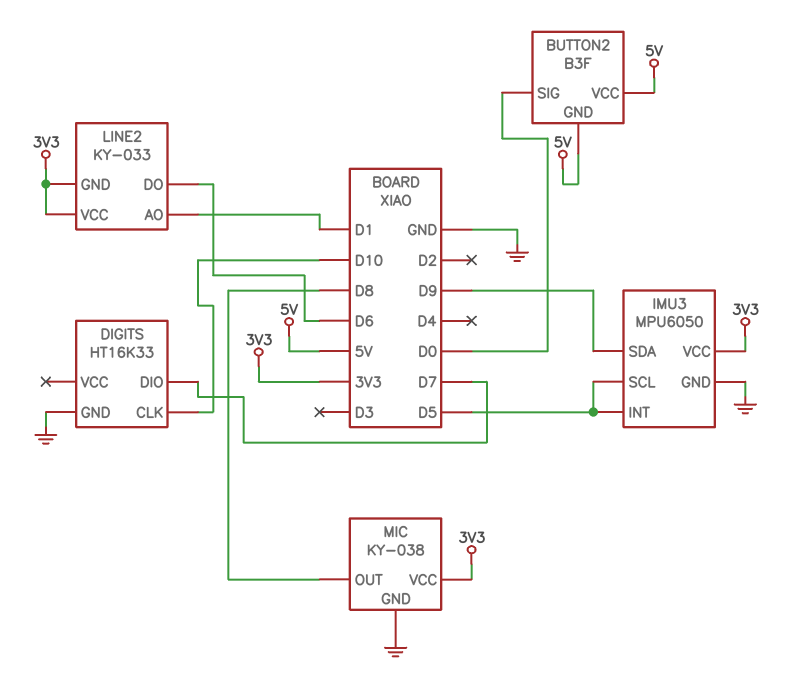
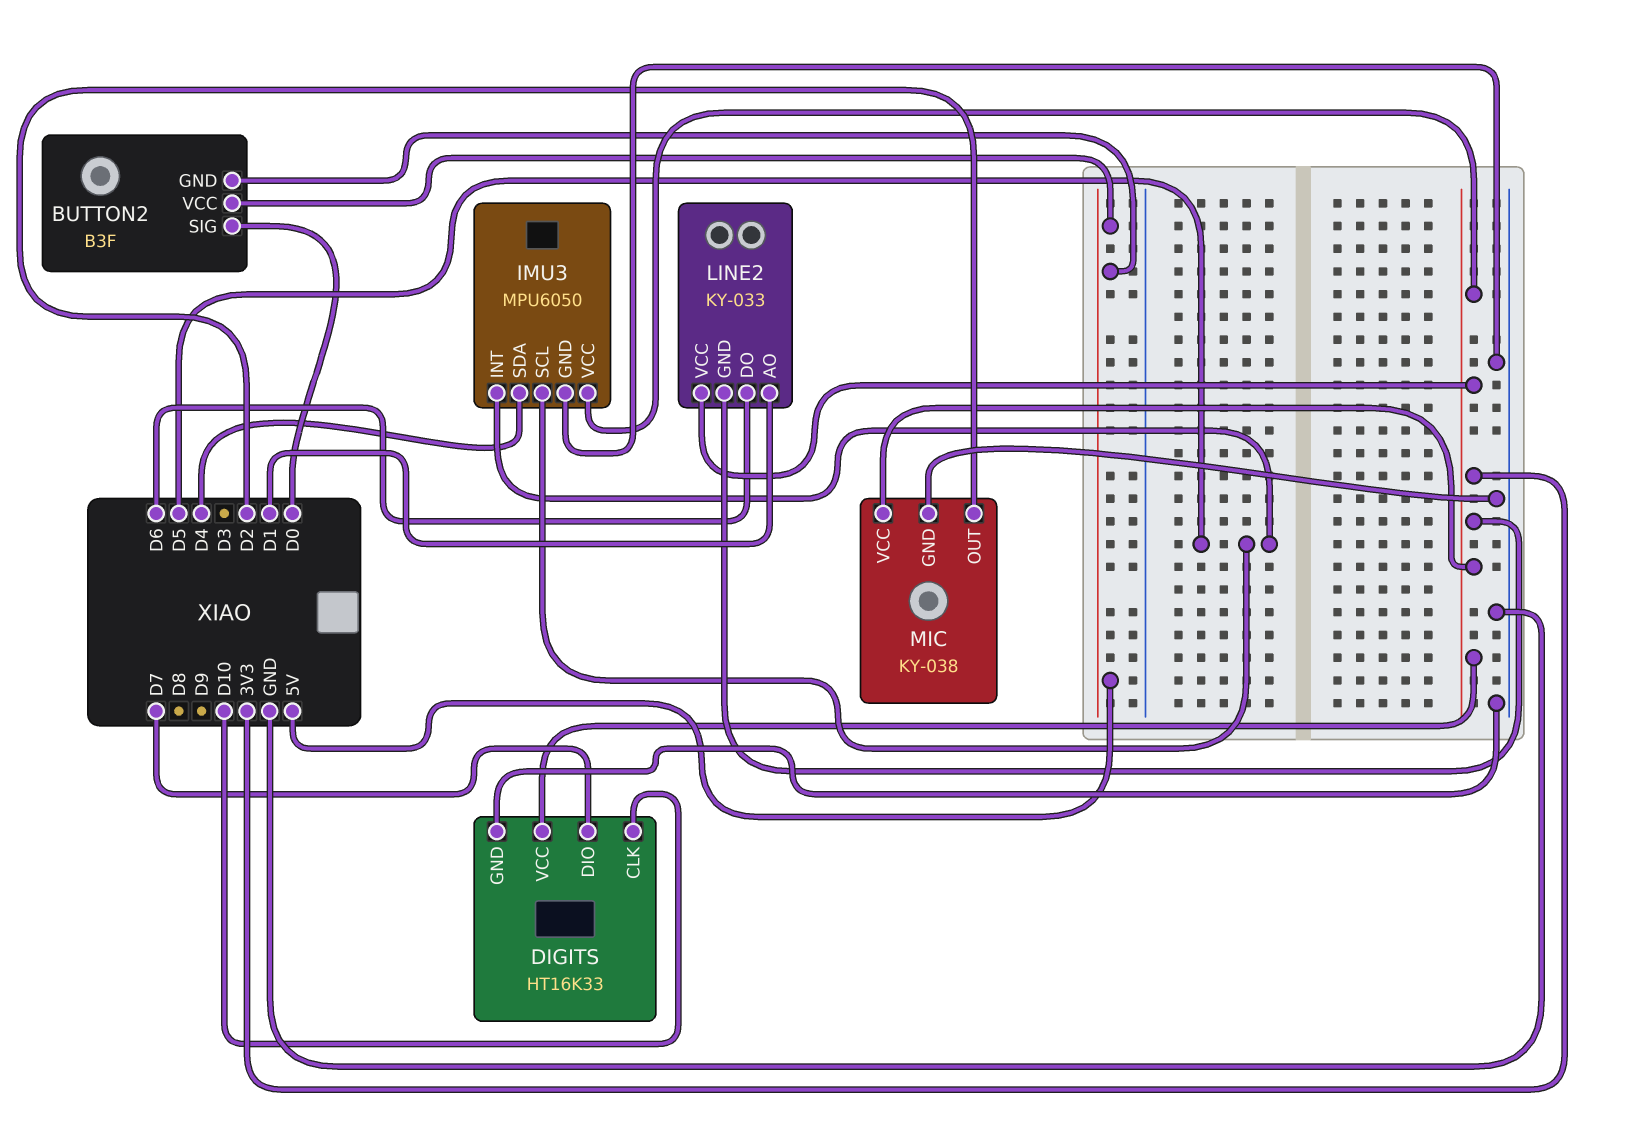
DIGITS pin VCC: none -> 3V3
IMU3 pin SDA: D9 -> D4
MIC pin OUT: D8 -> D2

